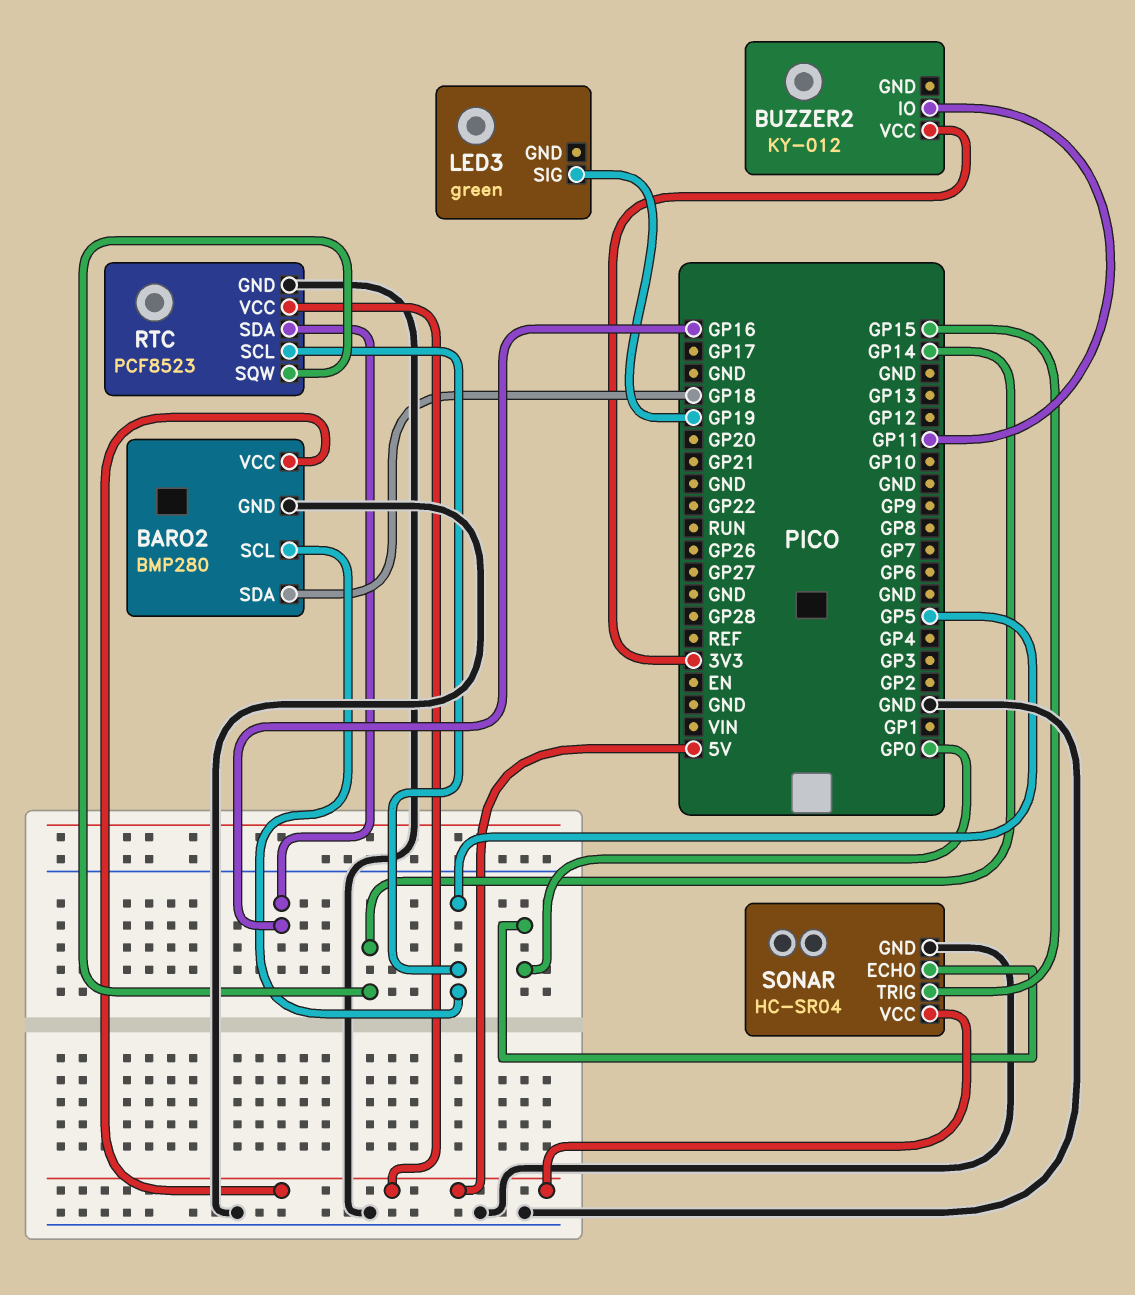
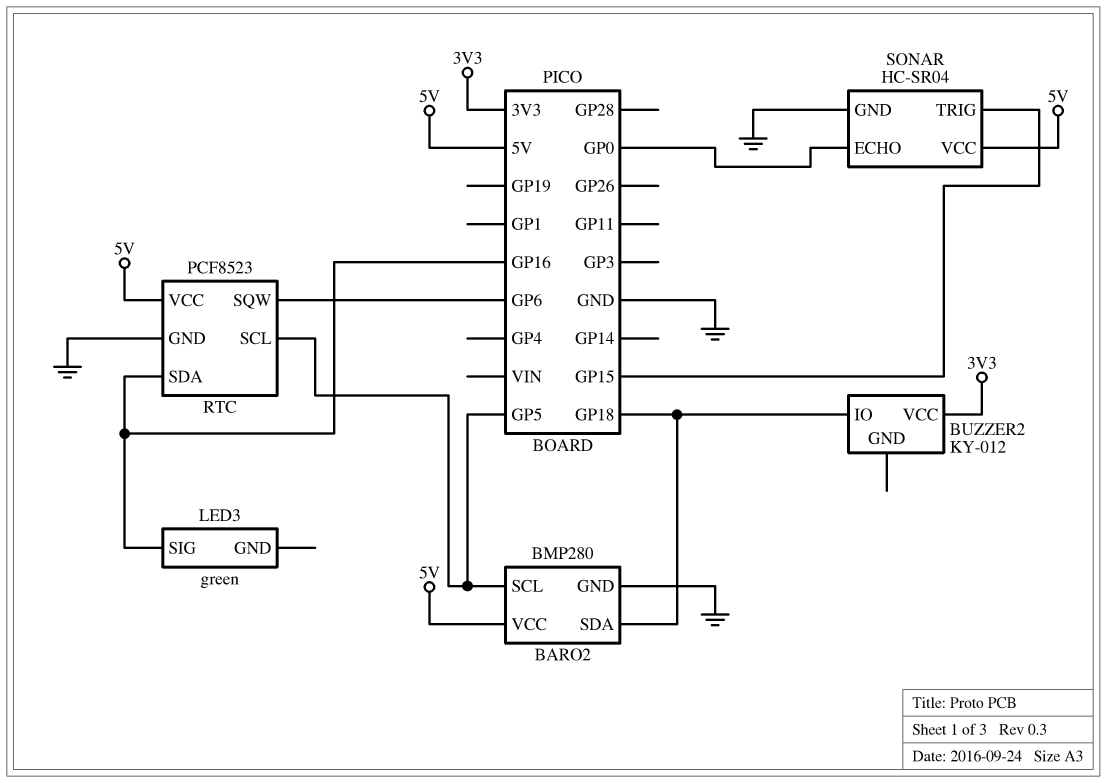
BUZZER2 pin IO: GP11 -> GP18
LED3 pin SIG: GP19 -> GP16
RTC pin SQW: GP14 -> GP6

